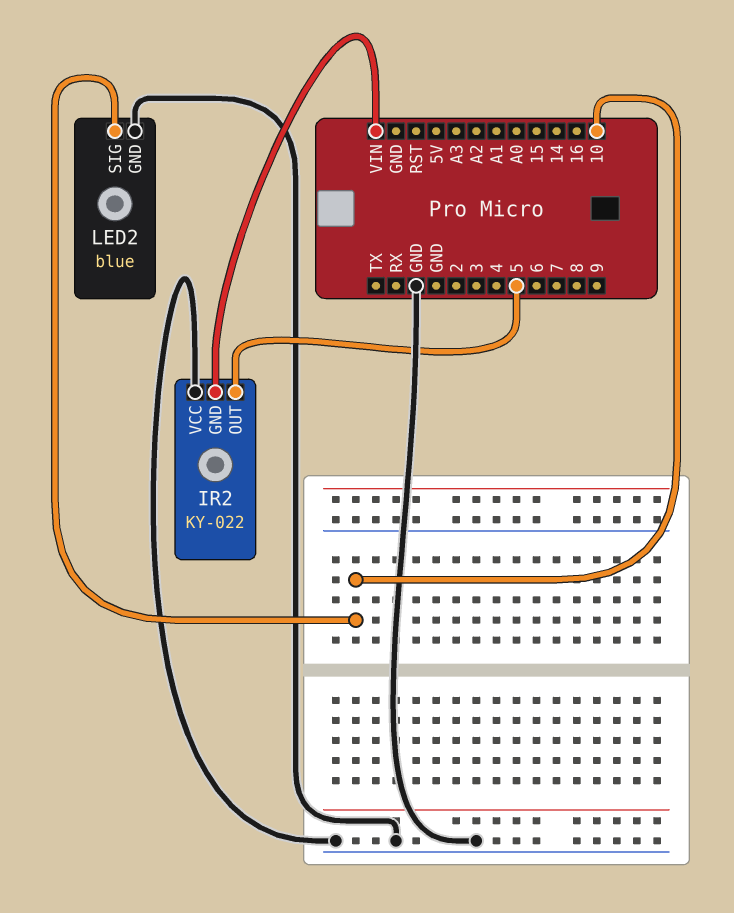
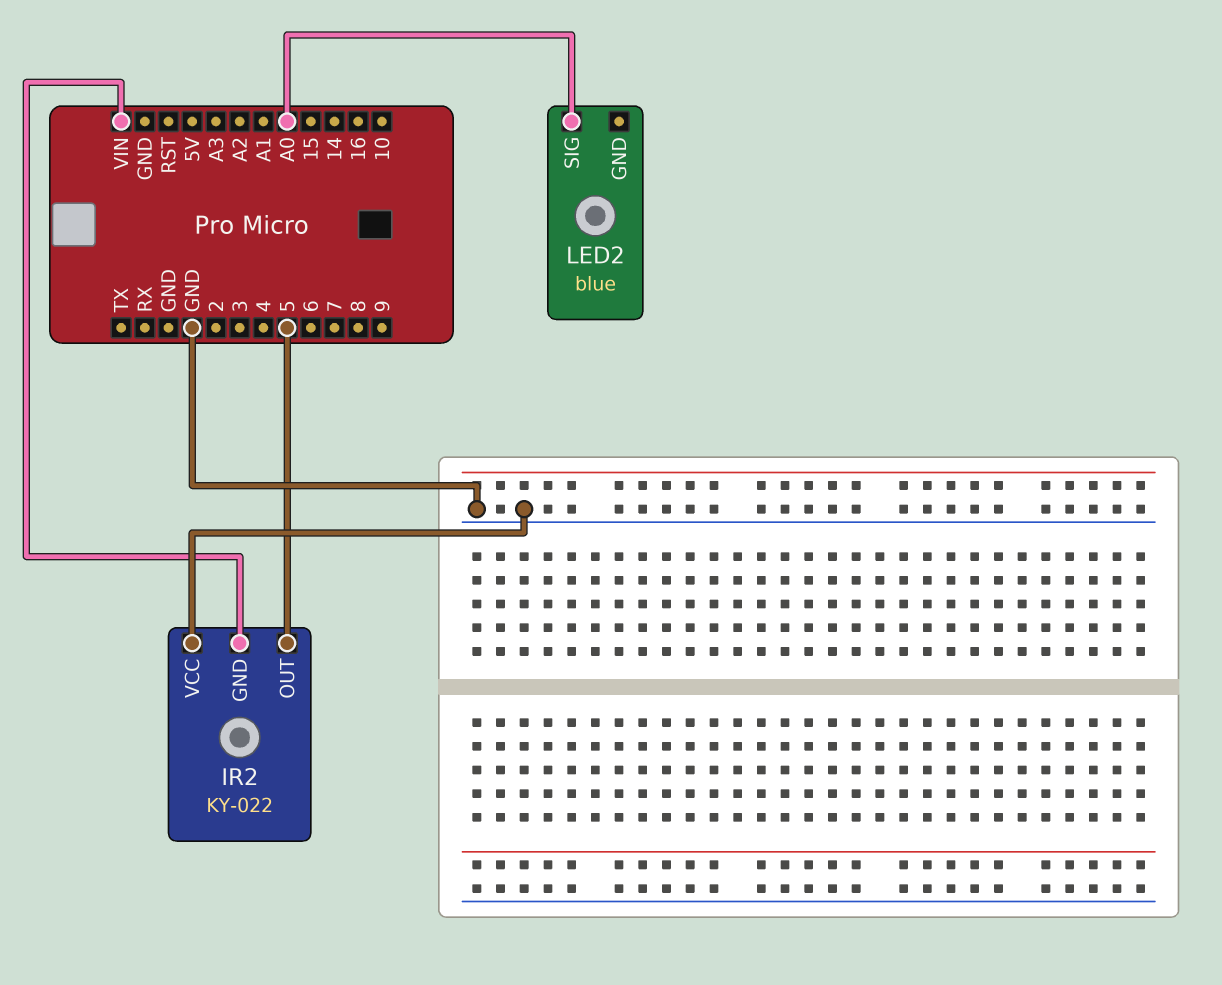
LED2 pin GND: GND -> none
LED2 pin SIG: 10 -> A0

